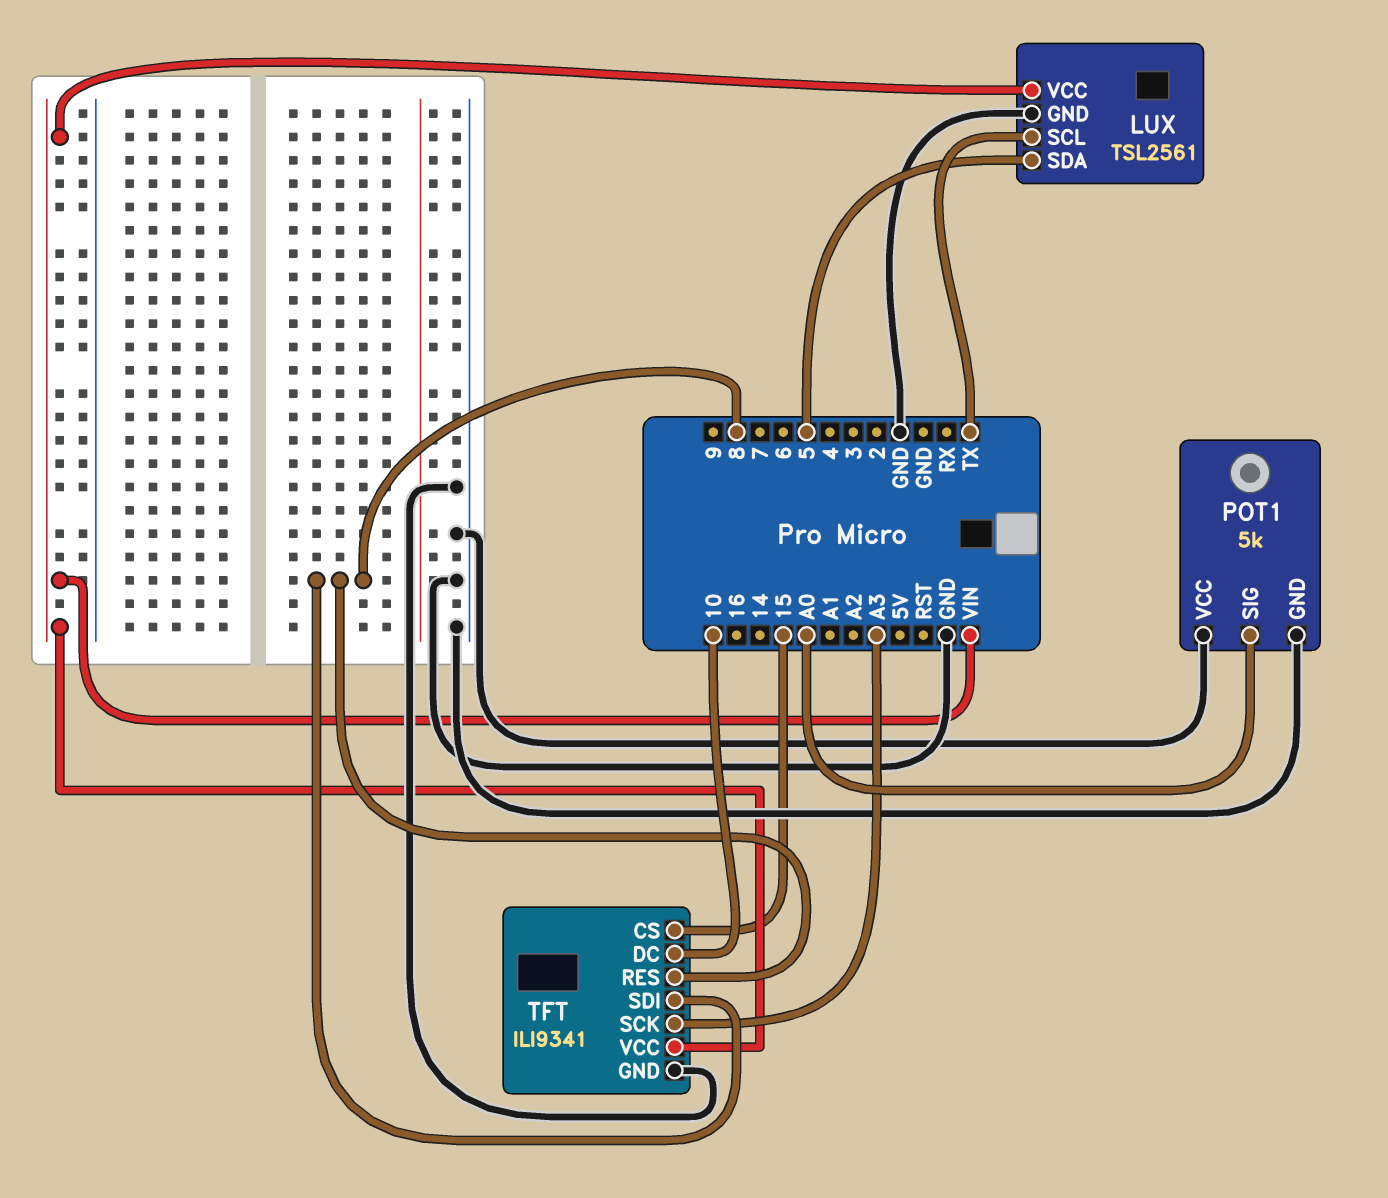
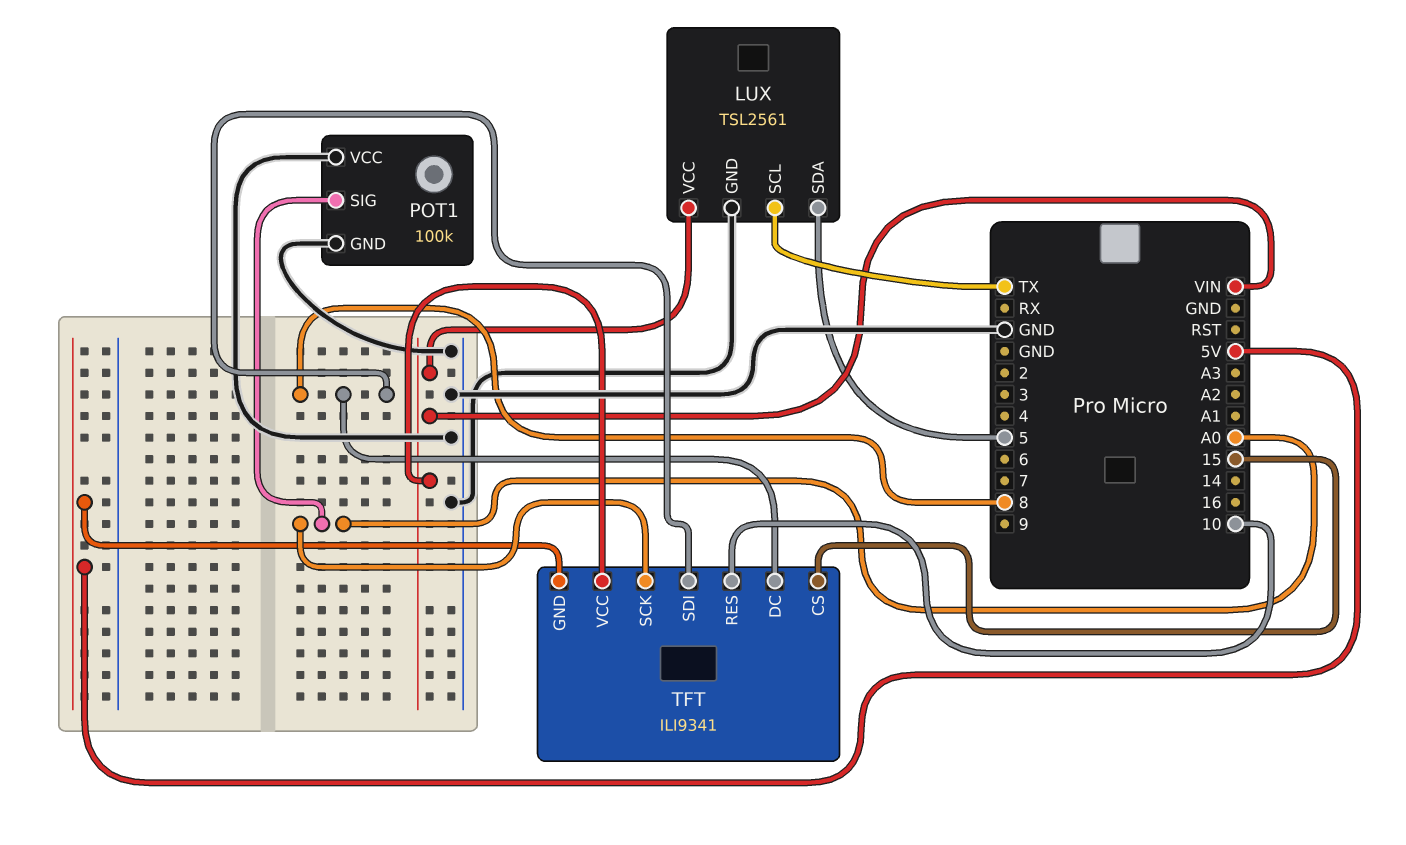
POT1: 5k -> 100k
TFT pin DC: 10 -> 8
TFT pin GND: GND -> 5V
TFT pin RES: 8 -> 10
TFT pin SCK: A3 -> A0

